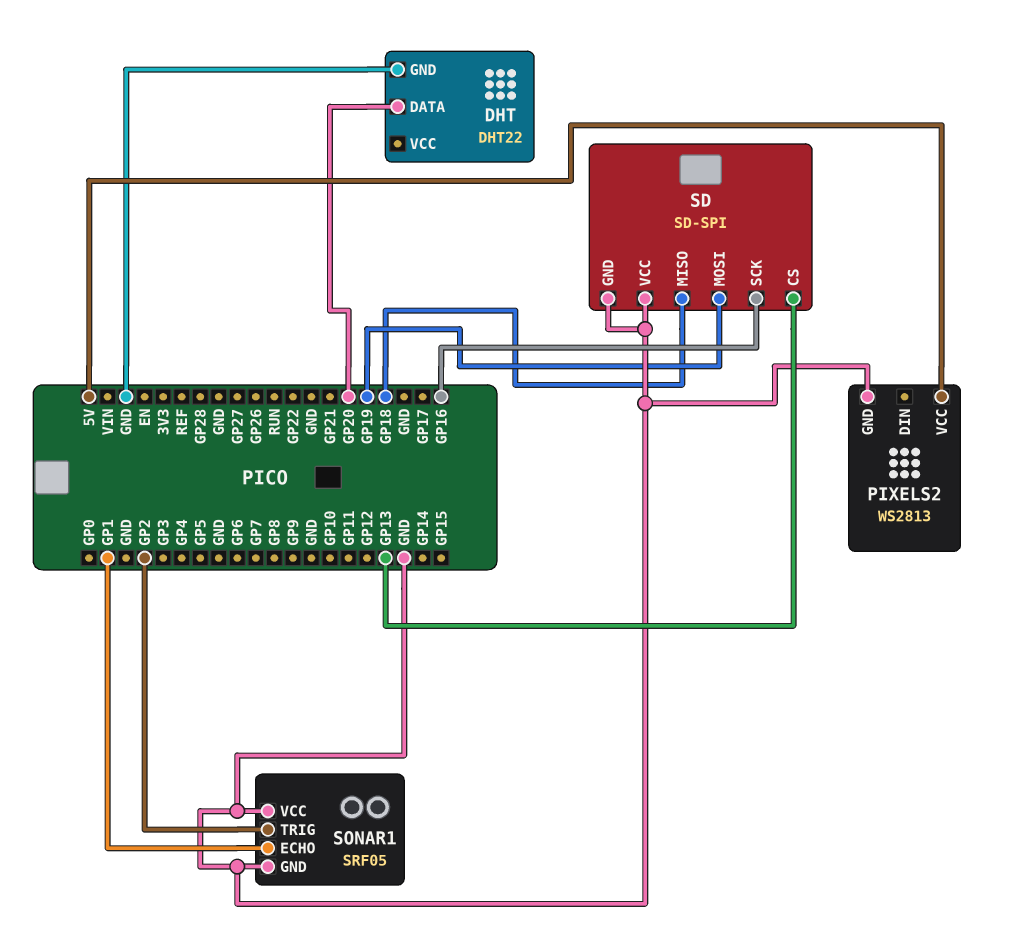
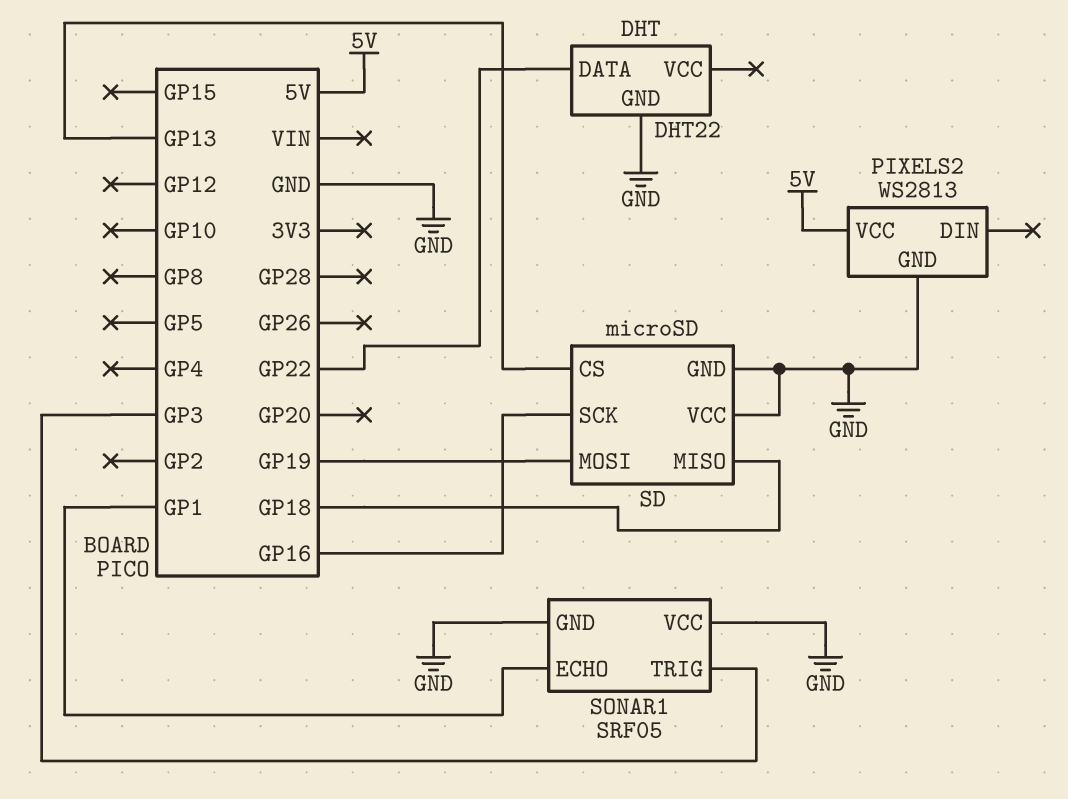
DHT pin DATA: GP20 -> GP22
SD: SD-SPI -> microSD
SONAR1 pin TRIG: GP2 -> GP3

